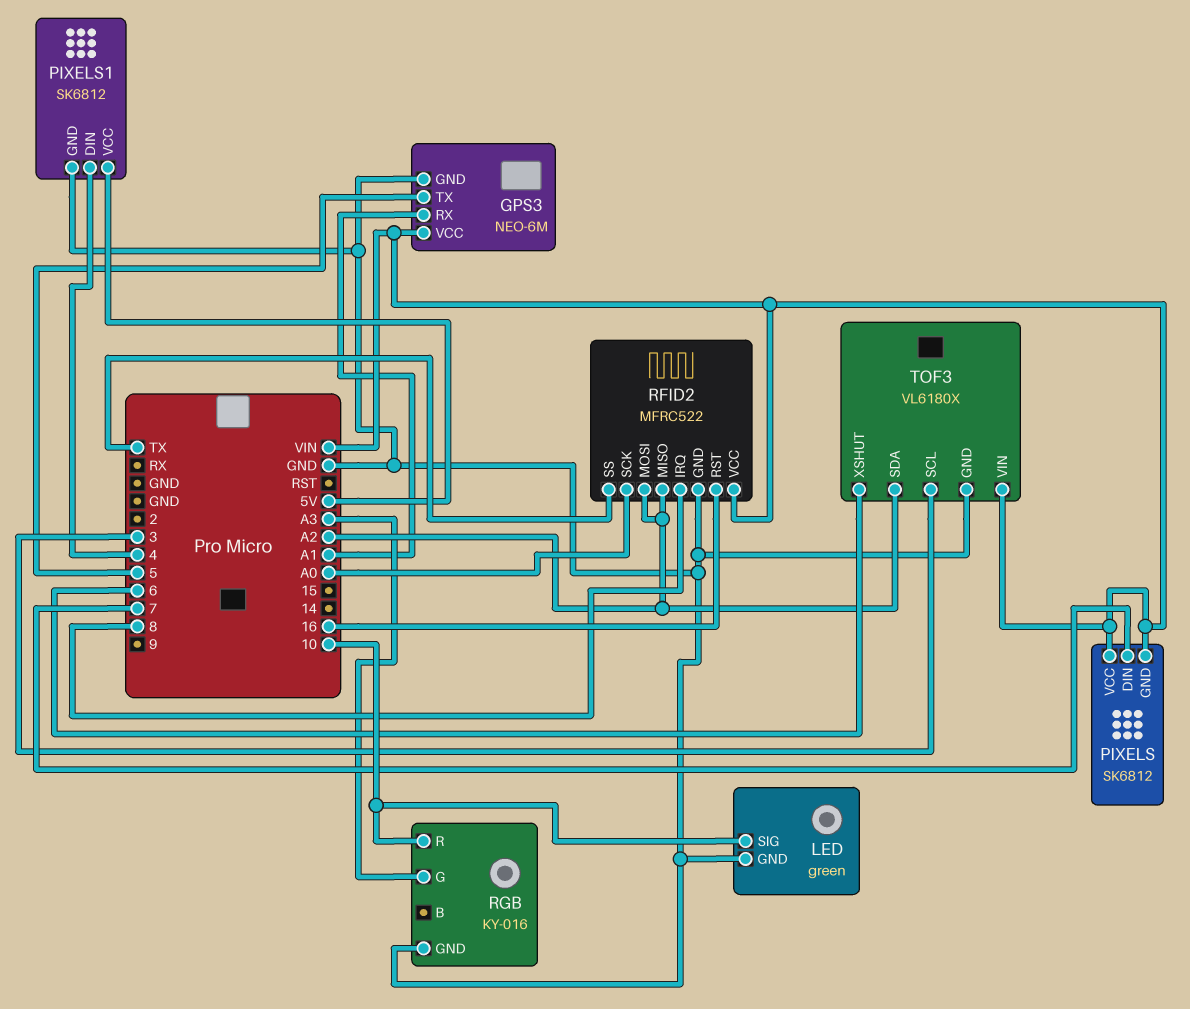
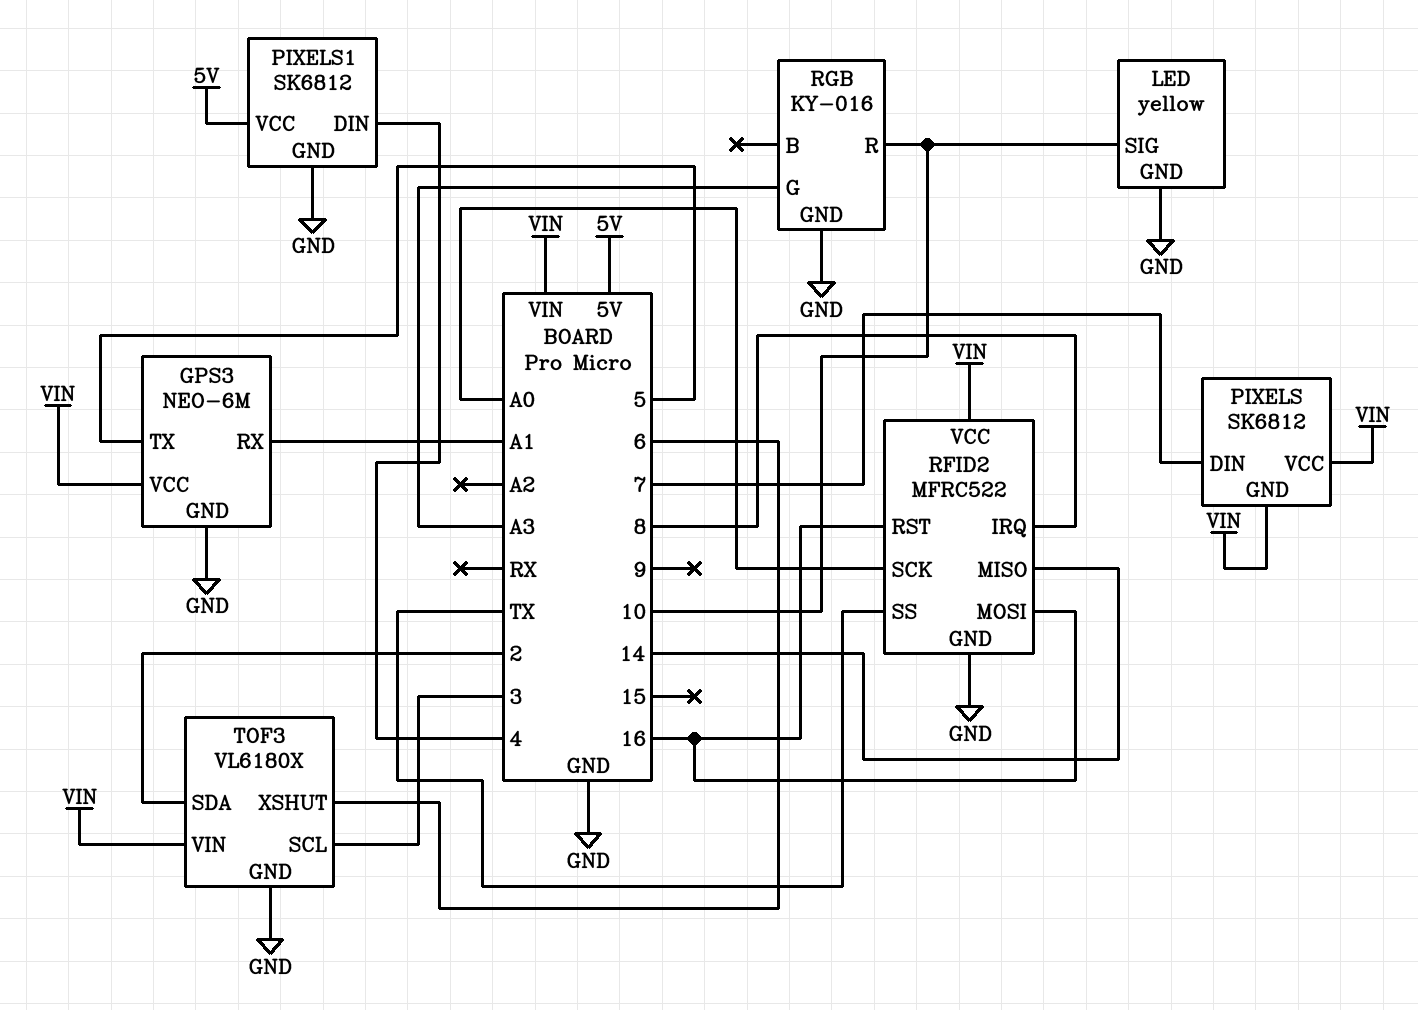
LED: green -> yellow
RFID2 pin MISO: A2 -> 14
RFID2 pin MOSI: A2 -> 16
TOF3 pin SDA: A2 -> 2

